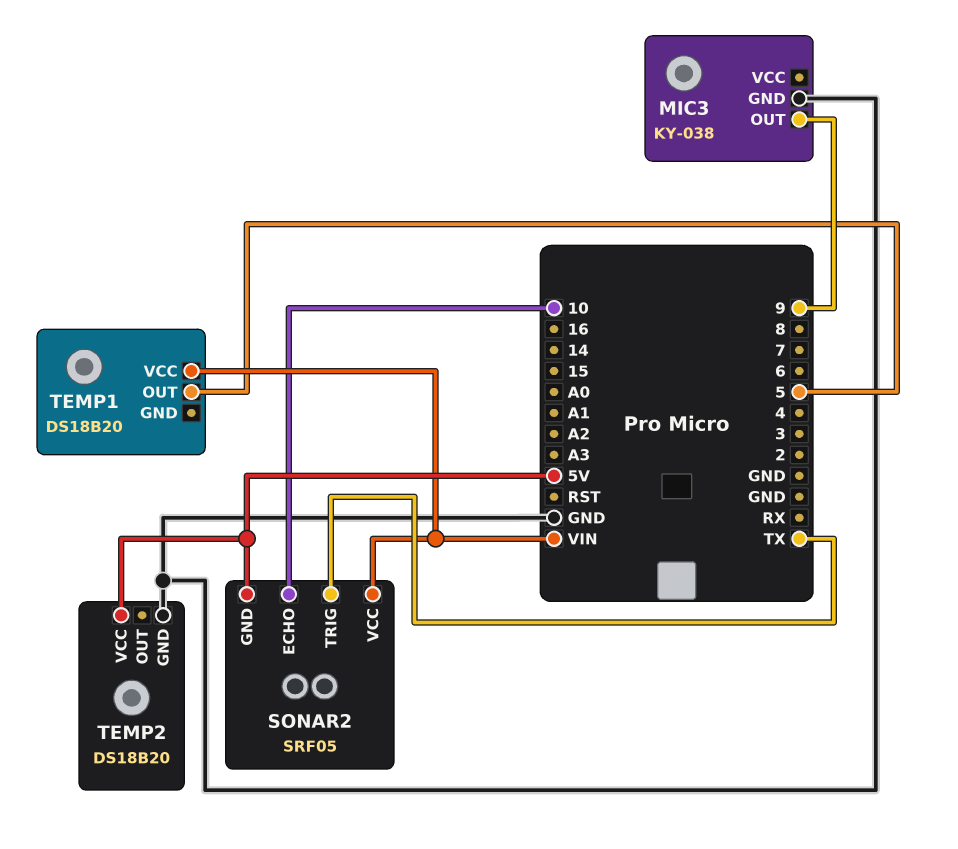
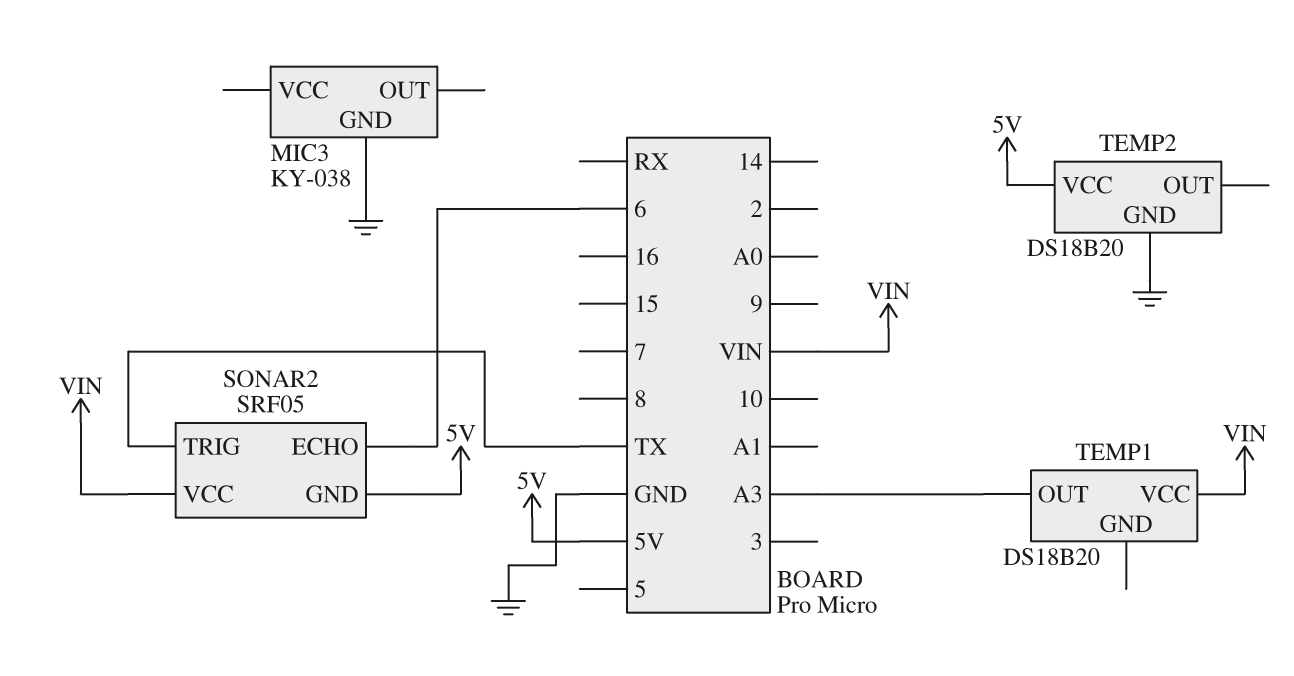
MIC3 pin OUT: 9 -> none
SONAR2 pin ECHO: 10 -> 6
TEMP1 pin OUT: 5 -> A3

